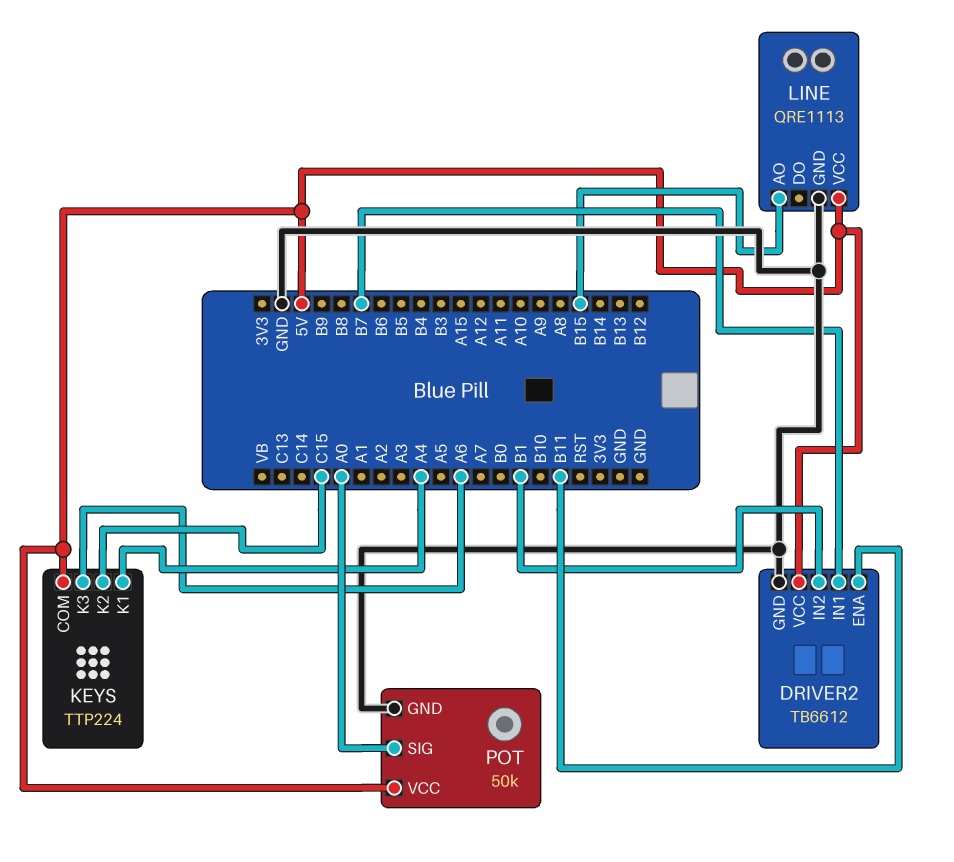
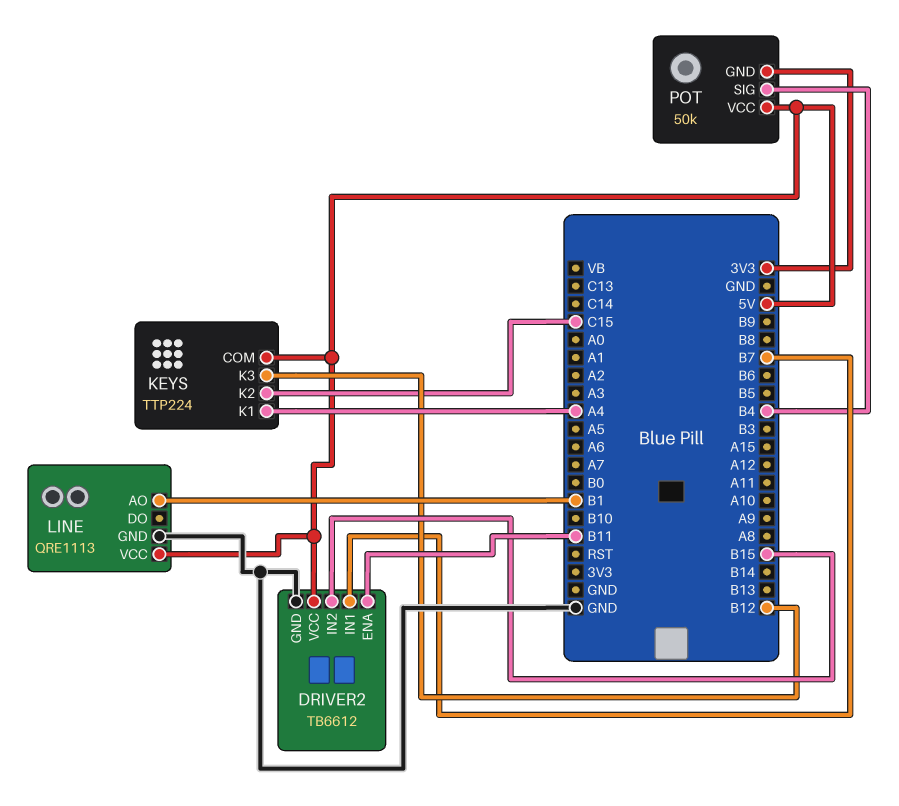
DRIVER2 pin IN2: B1 -> B15
KEYS pin K3: A6 -> B12
LINE pin AO: B15 -> B1
POT pin GND: GND -> 3V3
POT pin SIG: A0 -> B4

